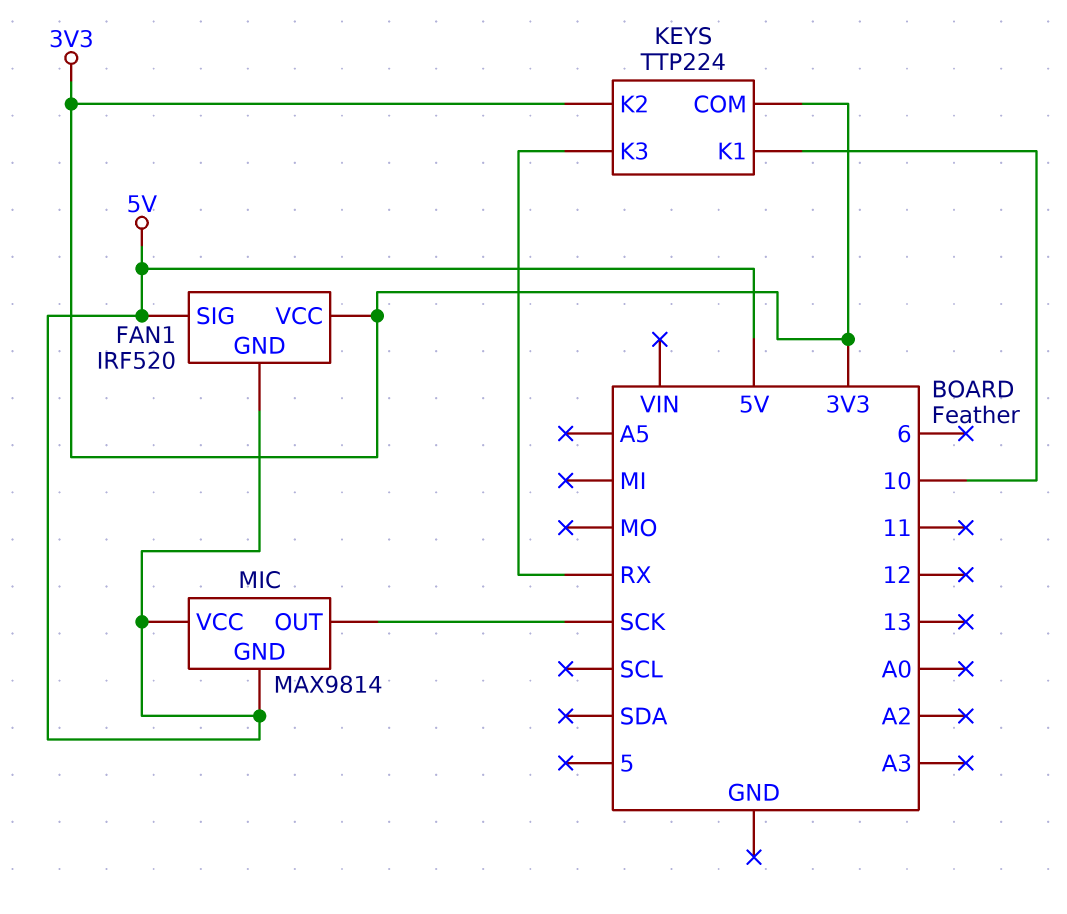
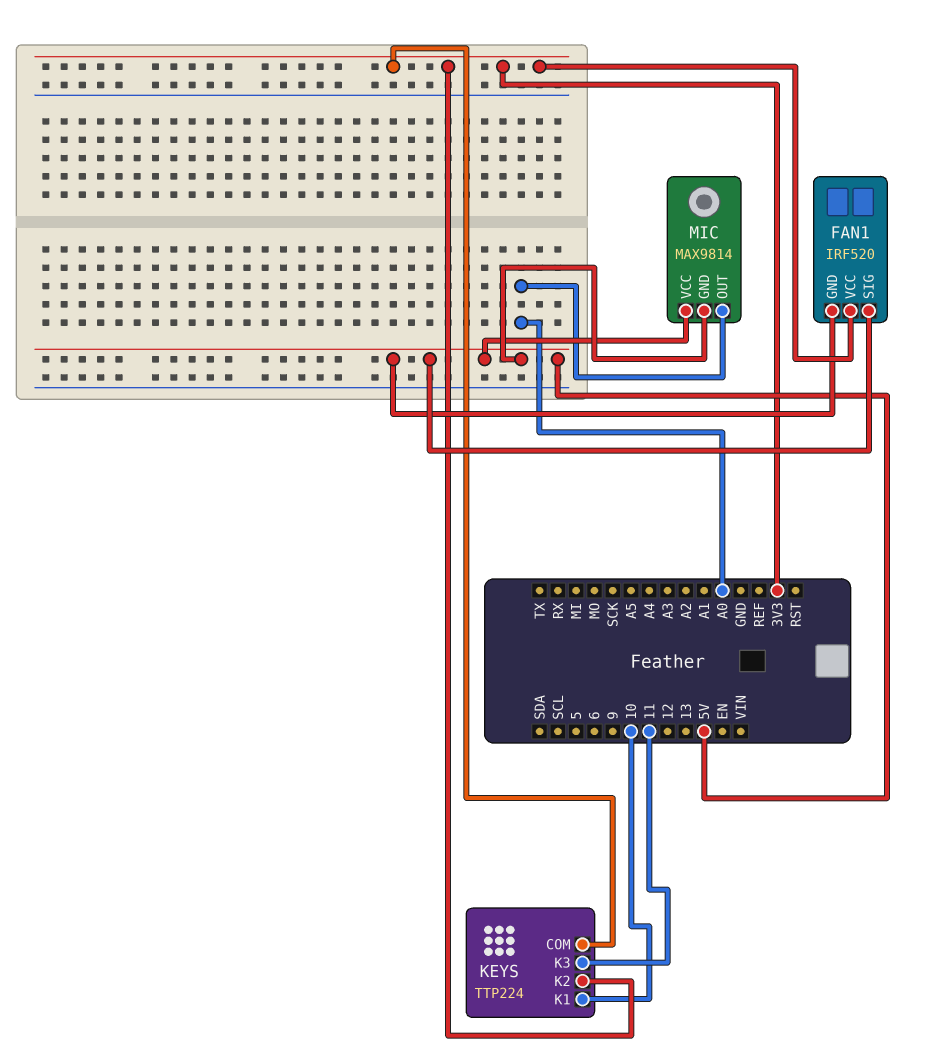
KEYS pin K3: RX -> 11
MIC pin OUT: SCK -> A0

